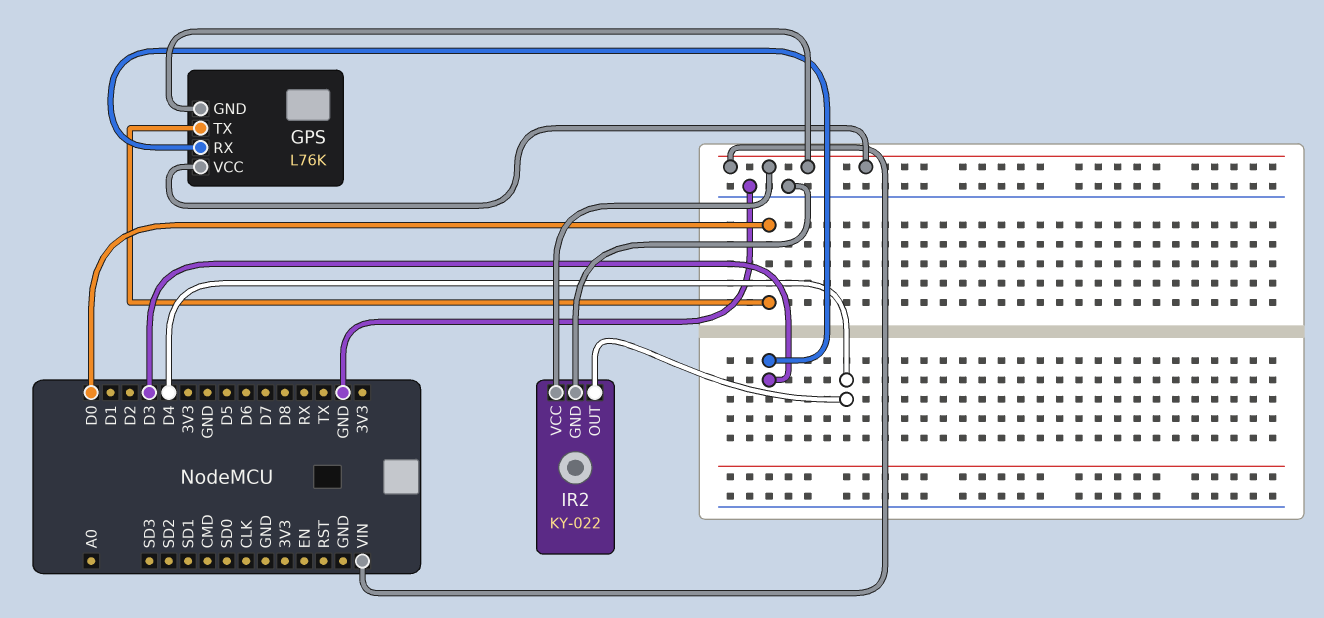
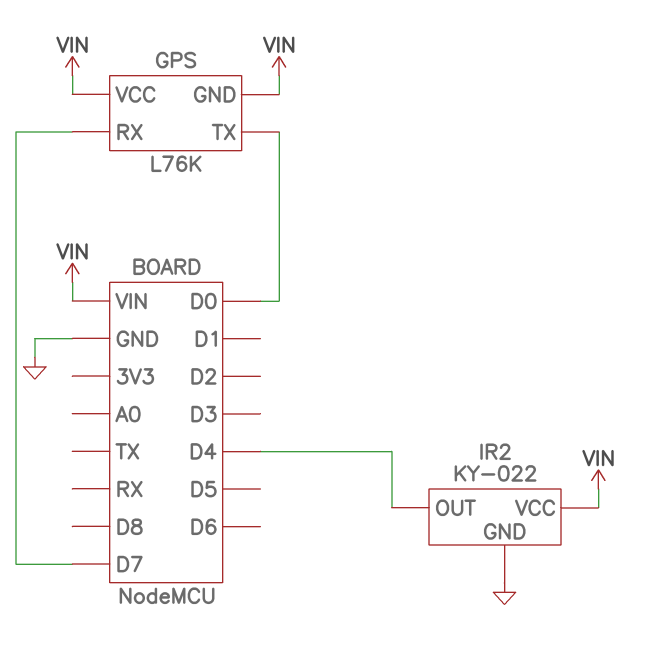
GPS pin RX: D3 -> D7

